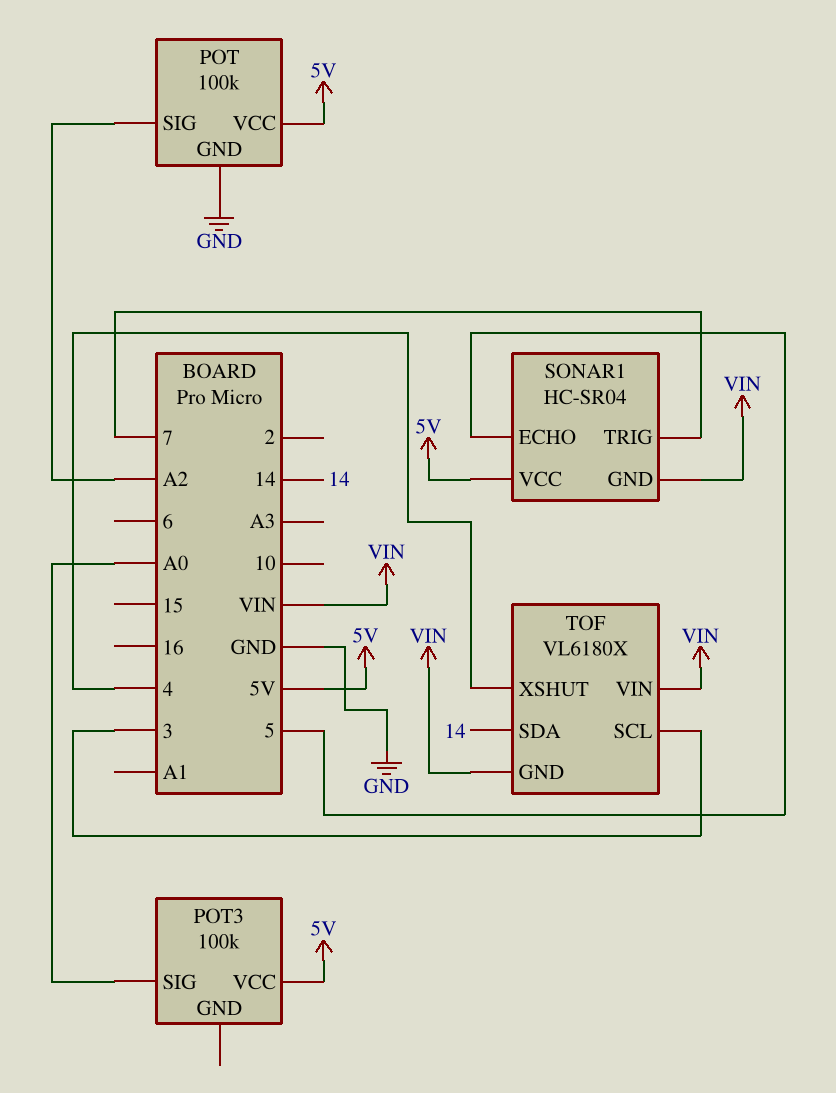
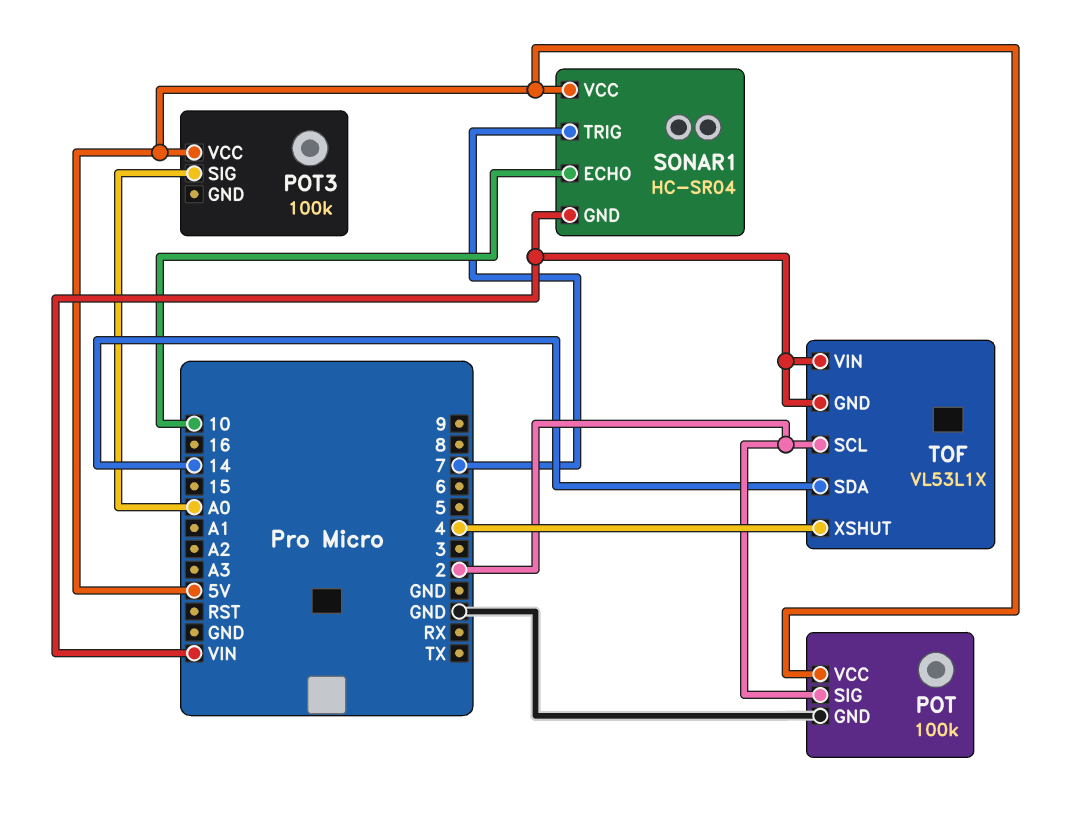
POT pin SIG: A2 -> 2
SONAR1 pin ECHO: 5 -> 10
TOF: VL6180X -> VL53L1X
TOF pin SCL: 3 -> 2

